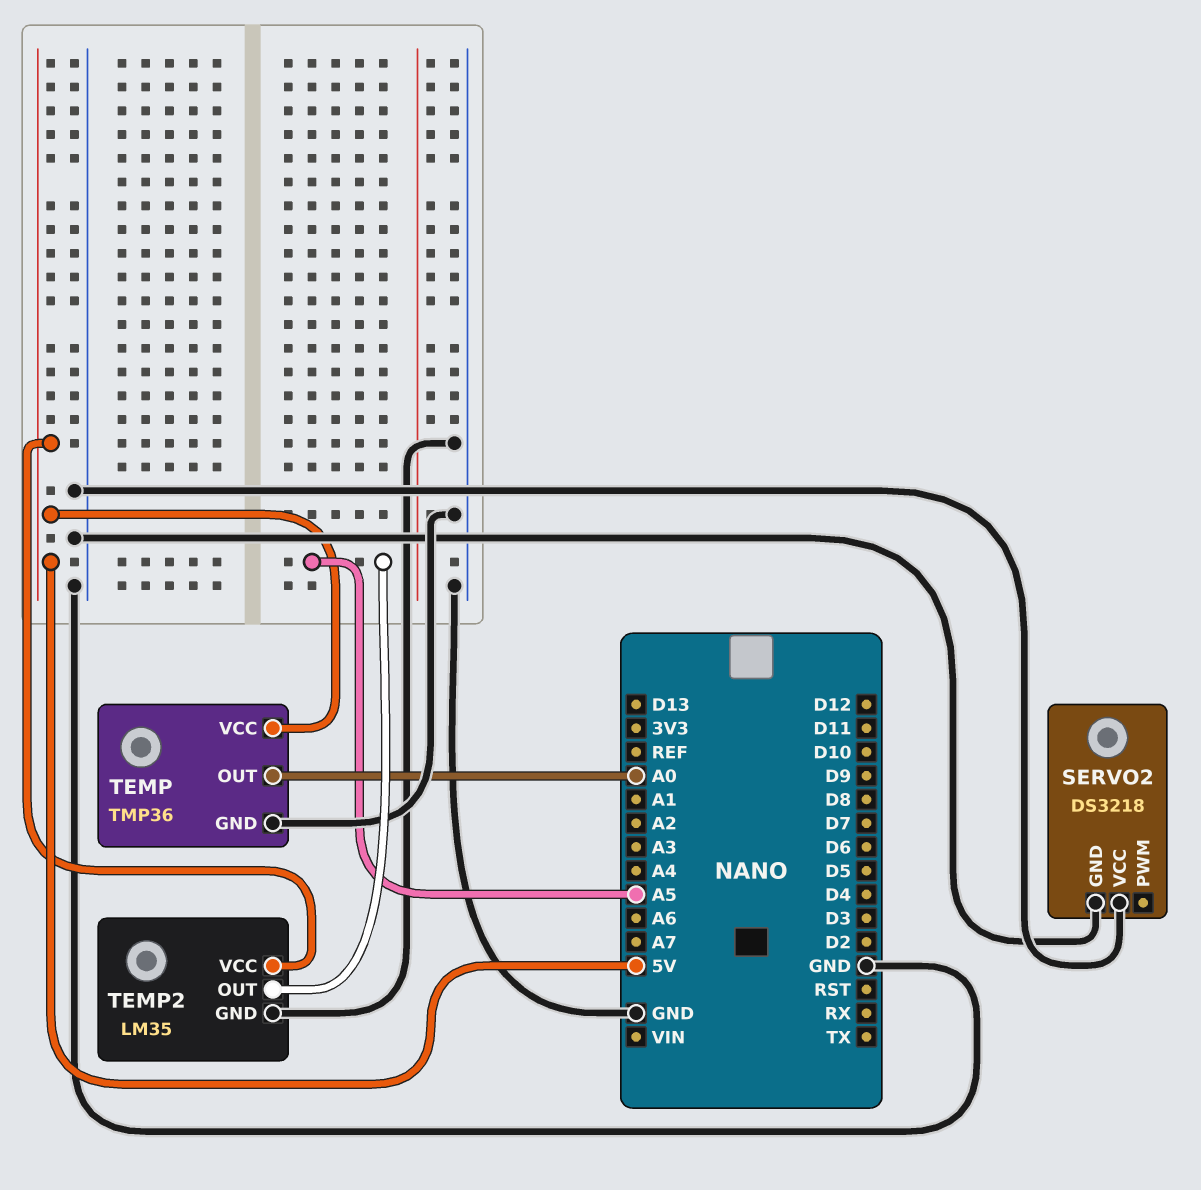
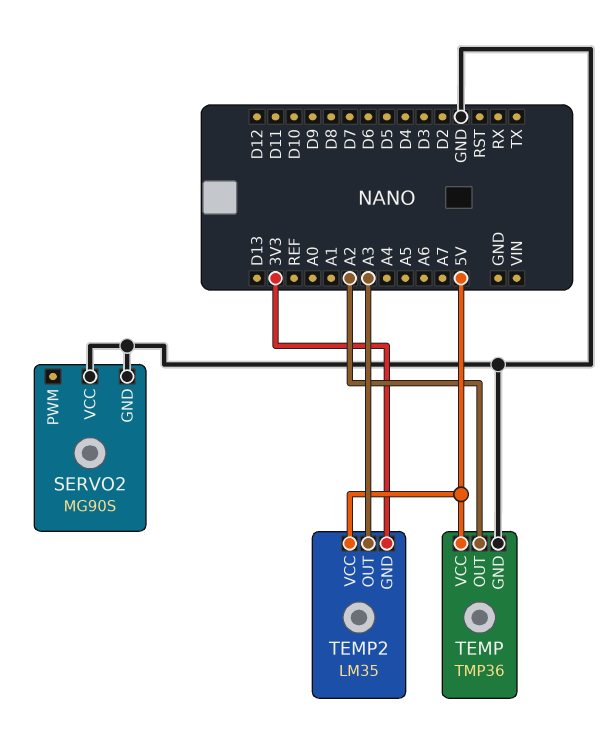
SERVO2: DS3218 -> MG90S
TEMP pin OUT: A0 -> A2
TEMP2 pin GND: GND -> 3V3
TEMP2 pin OUT: A5 -> A3

